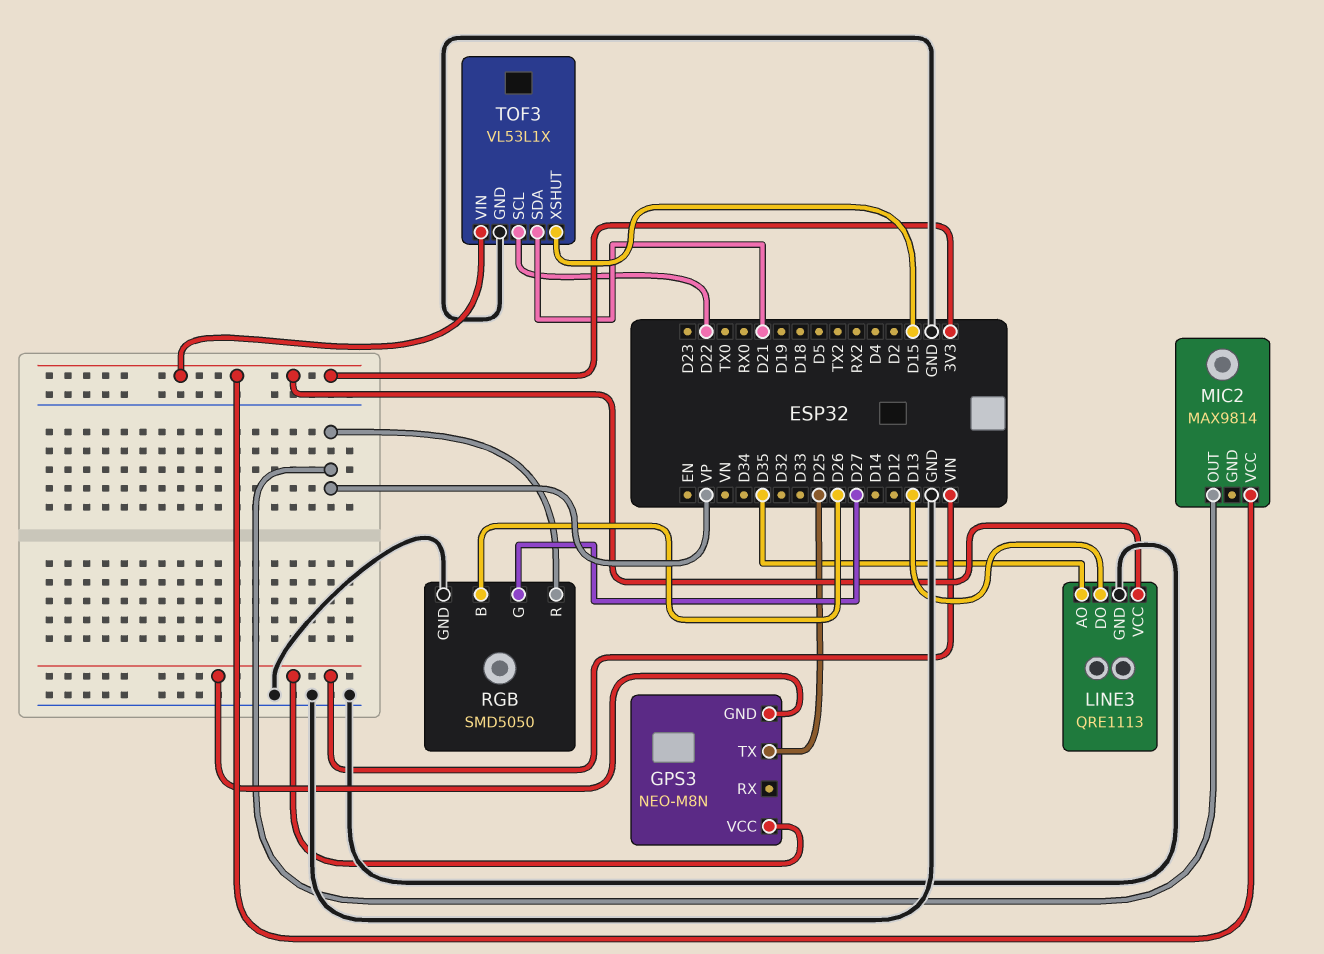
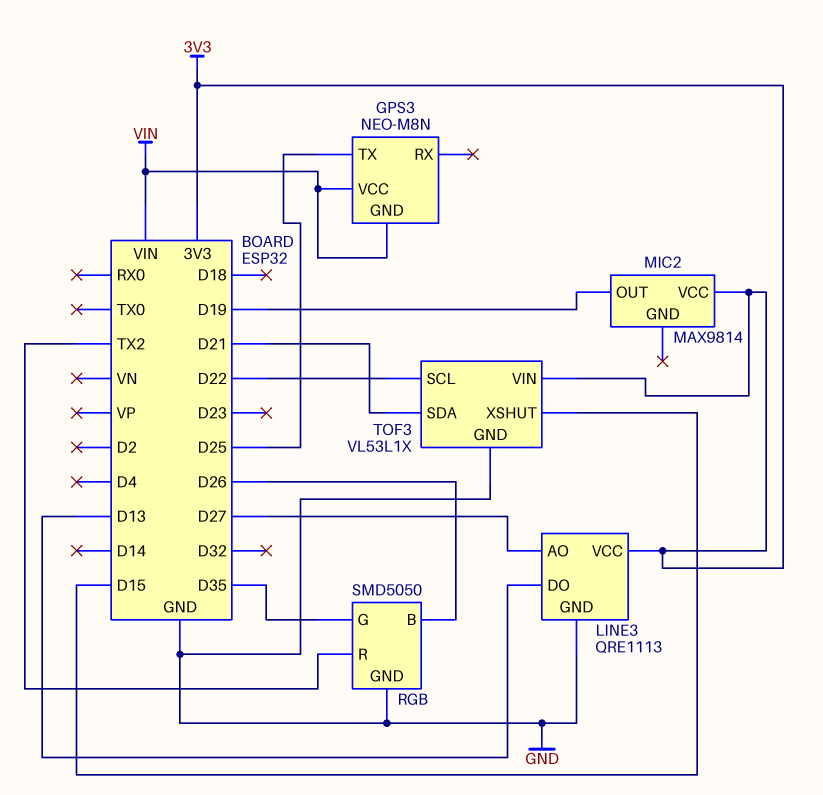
LINE3 pin AO: D35 -> D27
MIC2 pin OUT: VP -> D19
RGB pin G: D27 -> D35
RGB pin R: VP -> TX2

